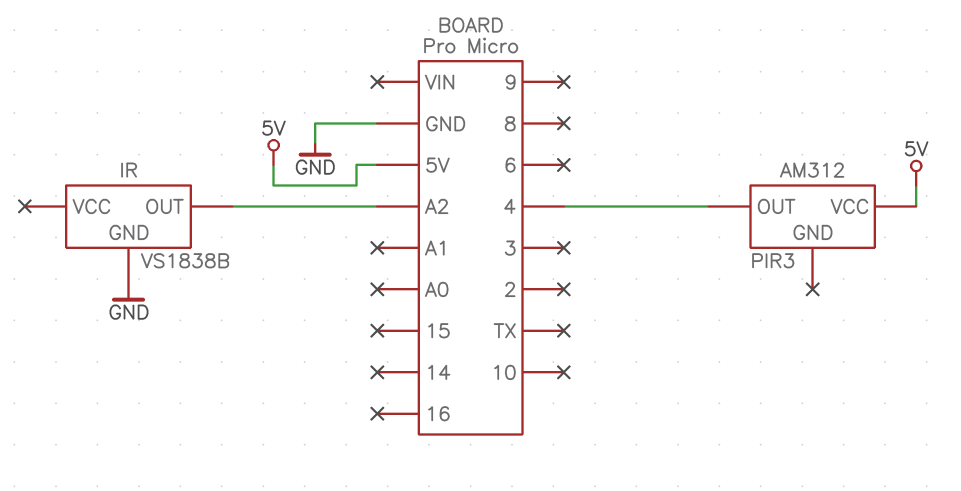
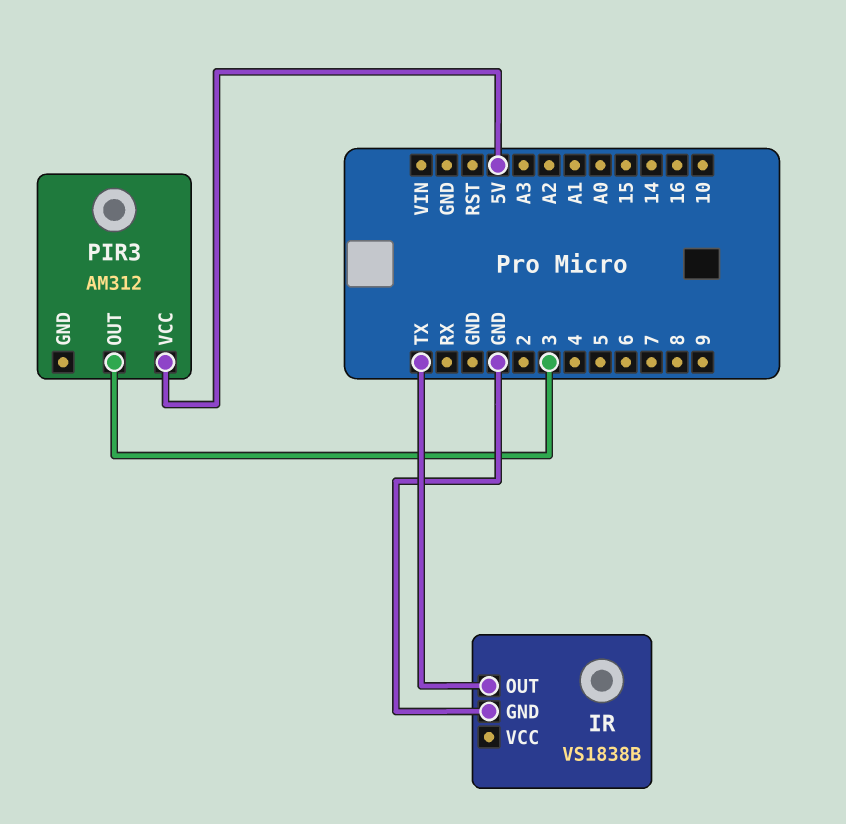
IR pin OUT: A2 -> TX
PIR3 pin OUT: 4 -> 3

